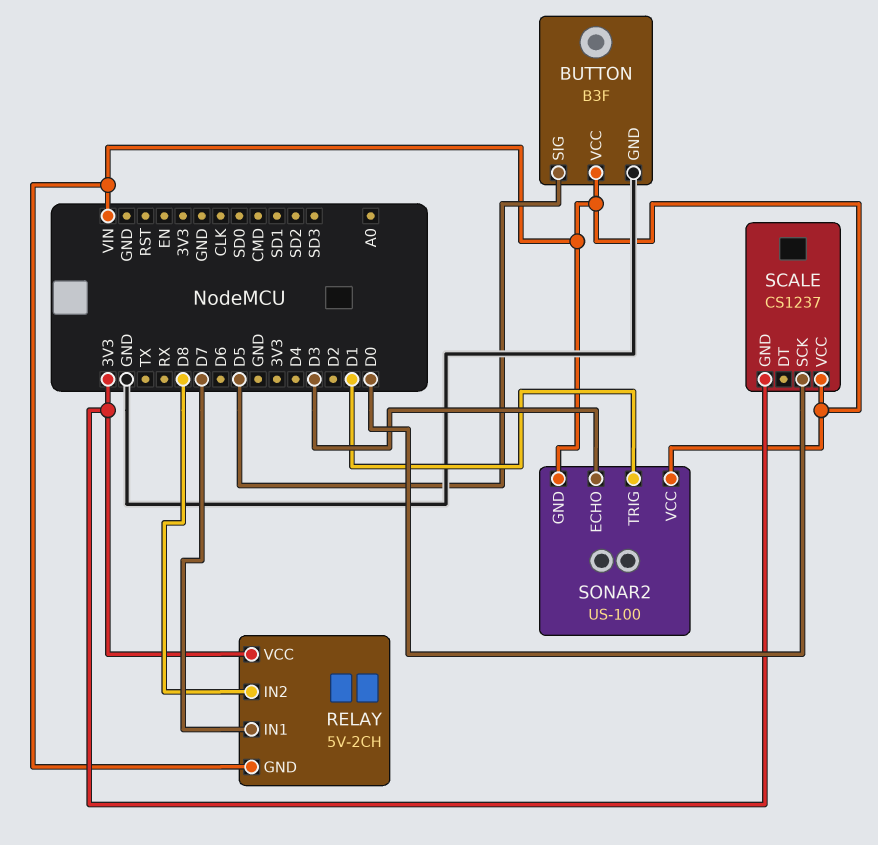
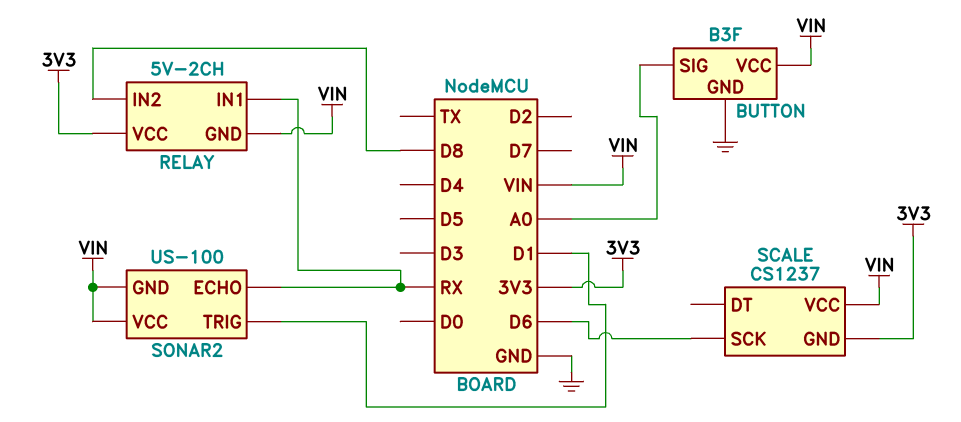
BUTTON pin SIG: D5 -> A0
RELAY pin IN1: D7 -> RX
SCALE pin SCK: D0 -> D6
SONAR2 pin ECHO: D3 -> RX

